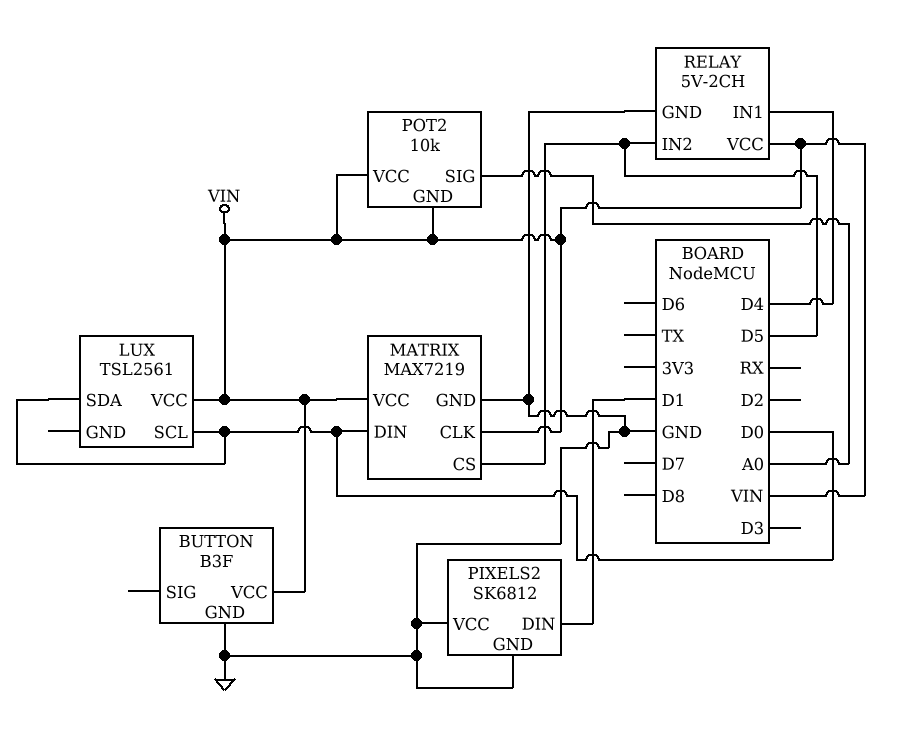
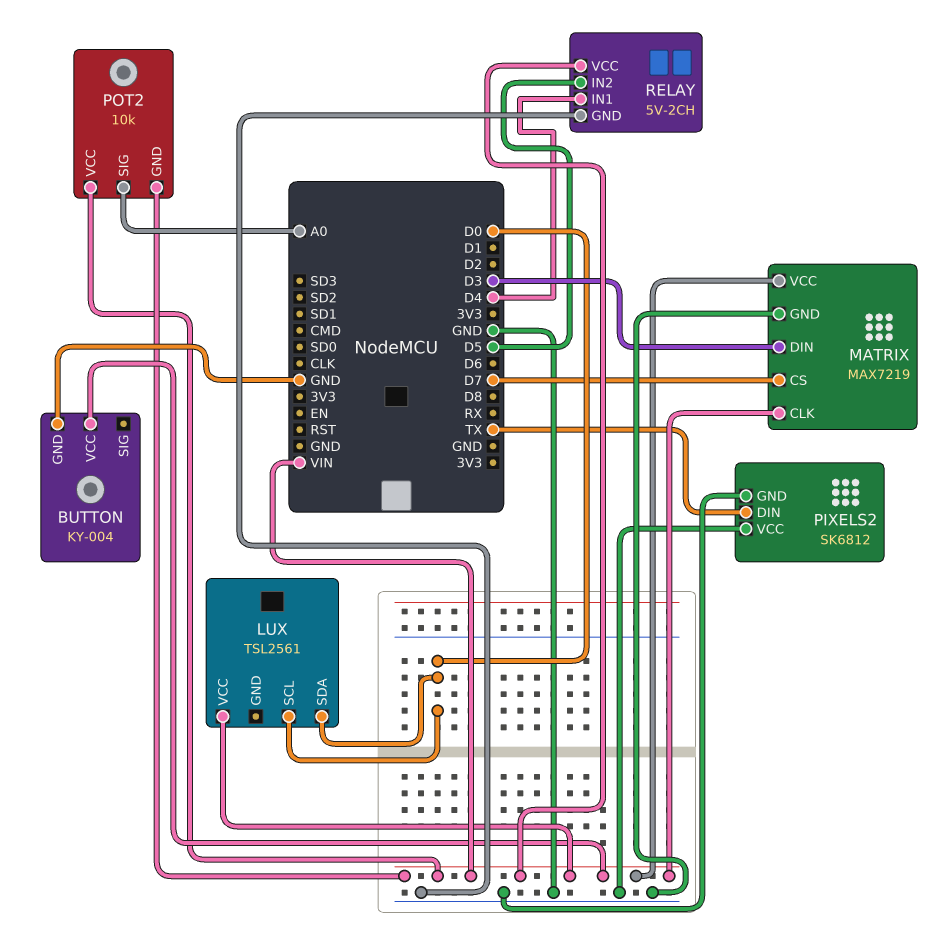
BUTTON: B3F -> KY-004
MATRIX pin CS: D5 -> D7
MATRIX pin DIN: D0 -> D3
PIXELS2 pin DIN: D1 -> TX

